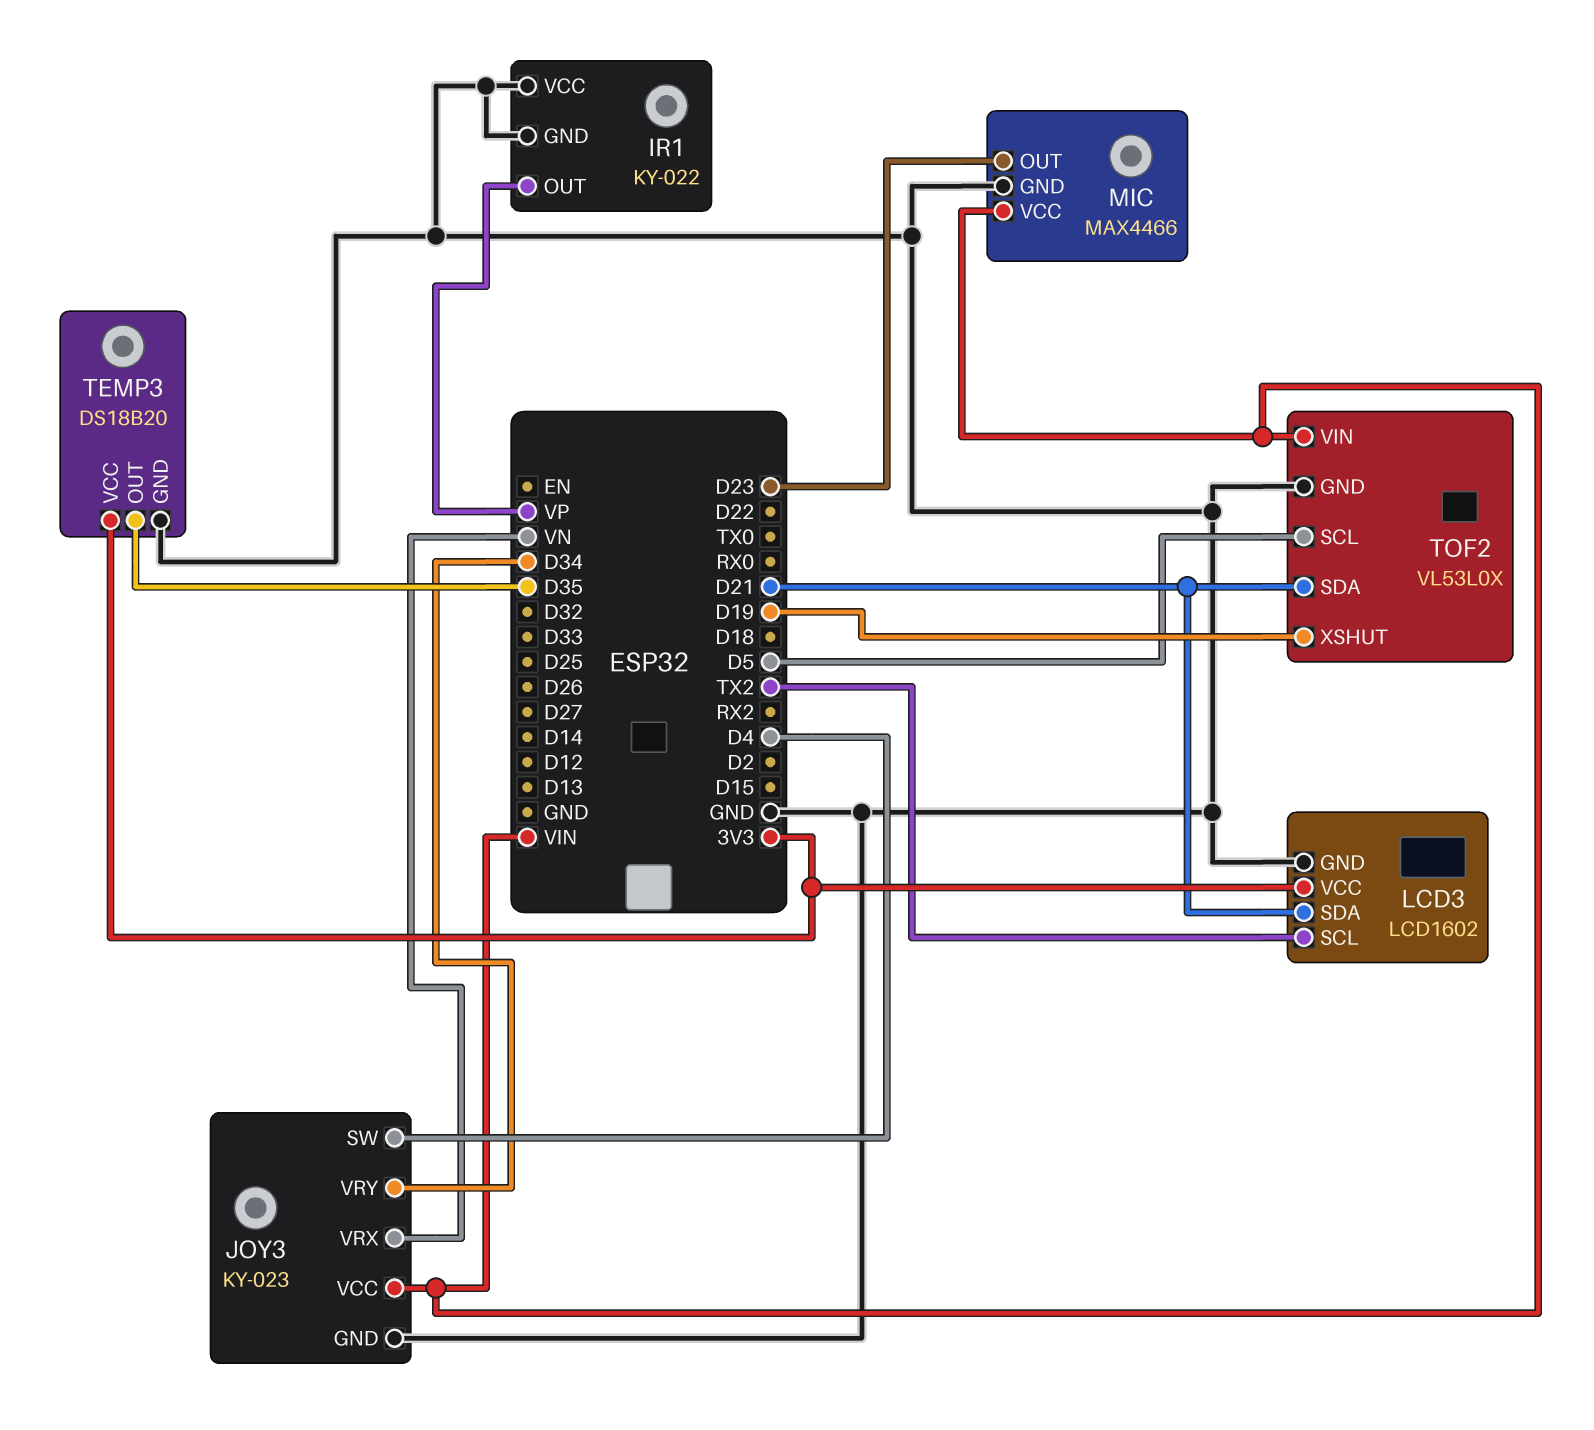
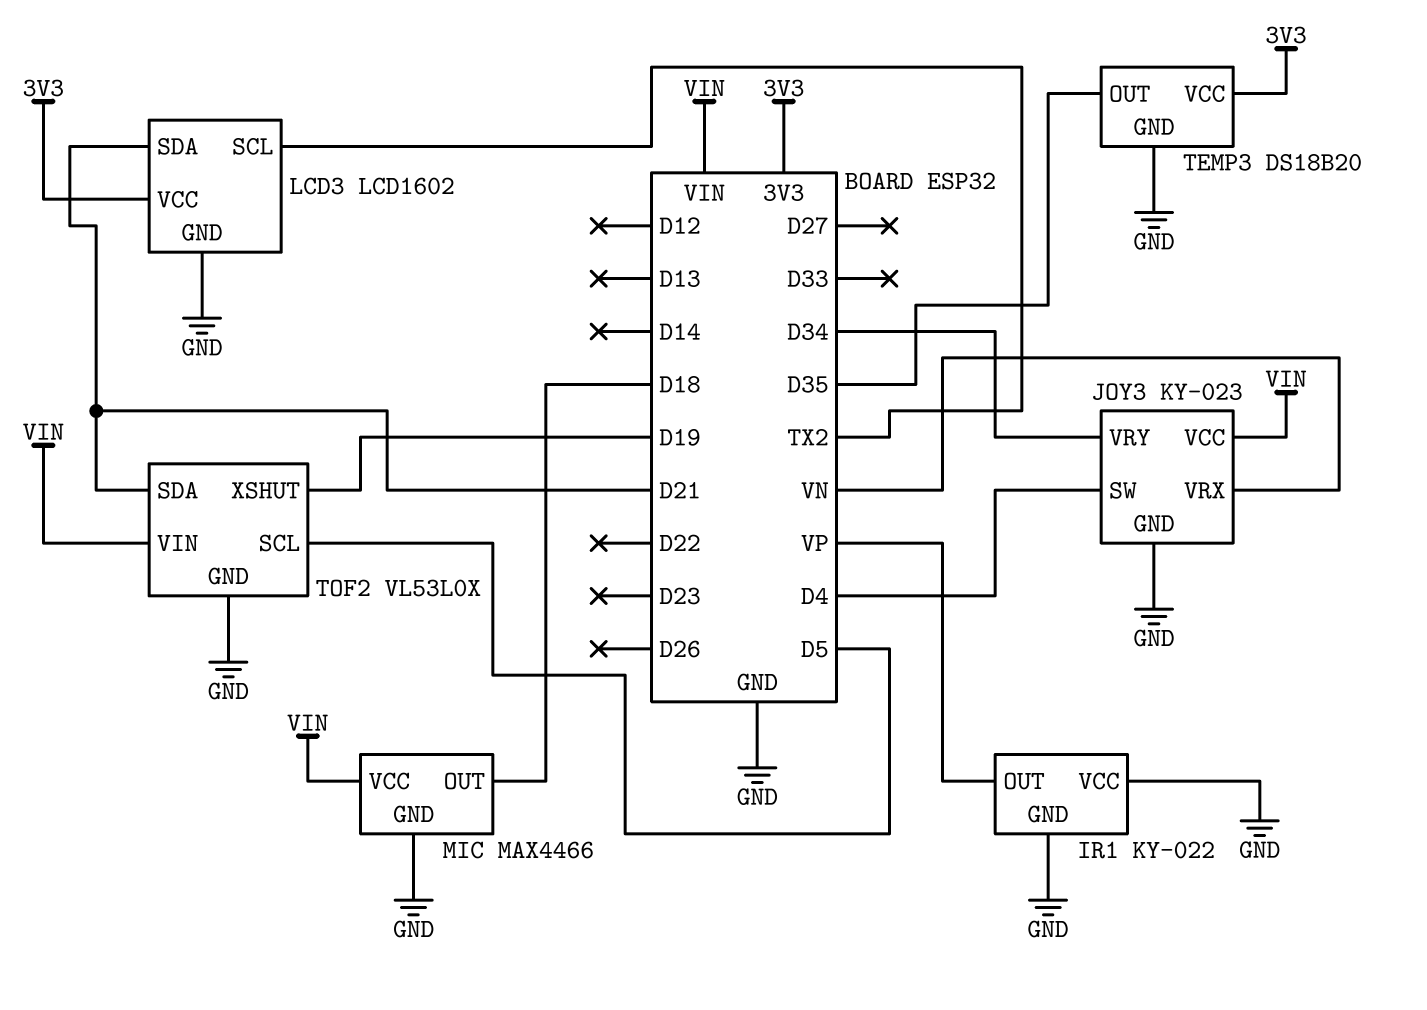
MIC pin OUT: D23 -> D18

